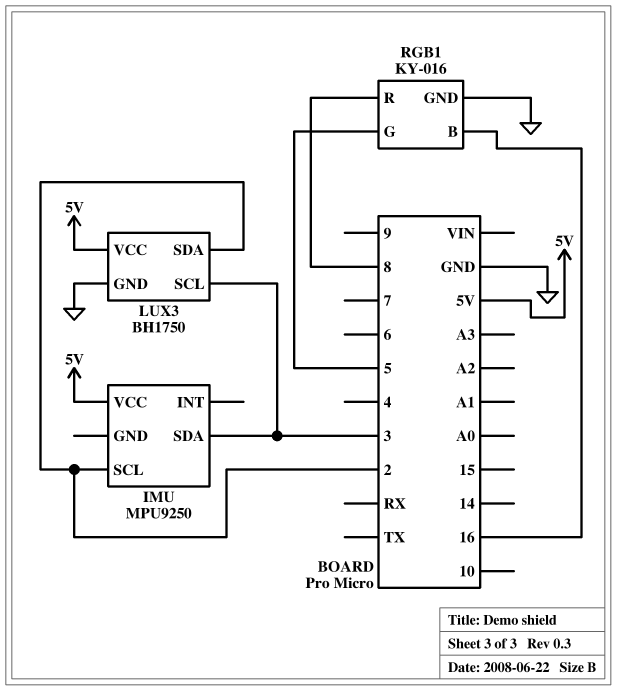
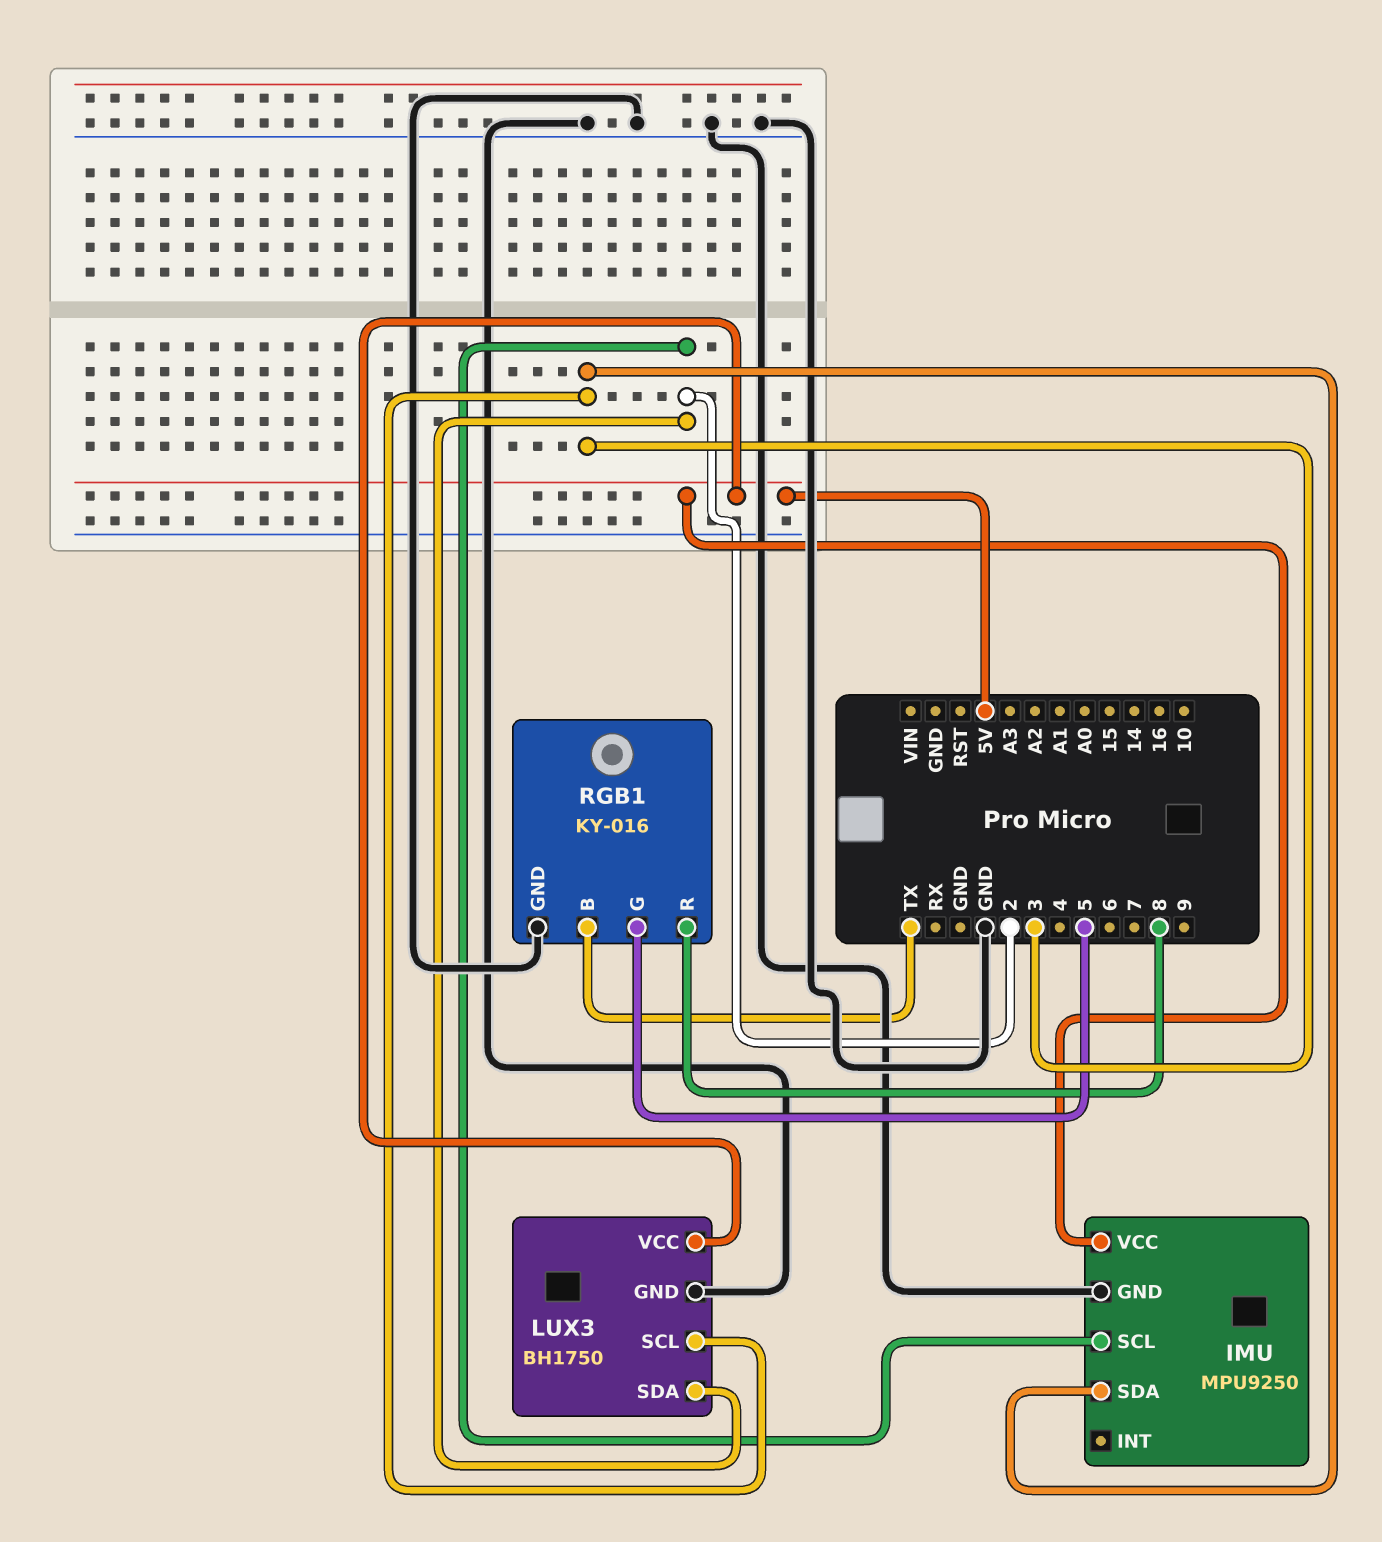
IMU pin GND: none -> GND
RGB1 pin B: 16 -> TX

